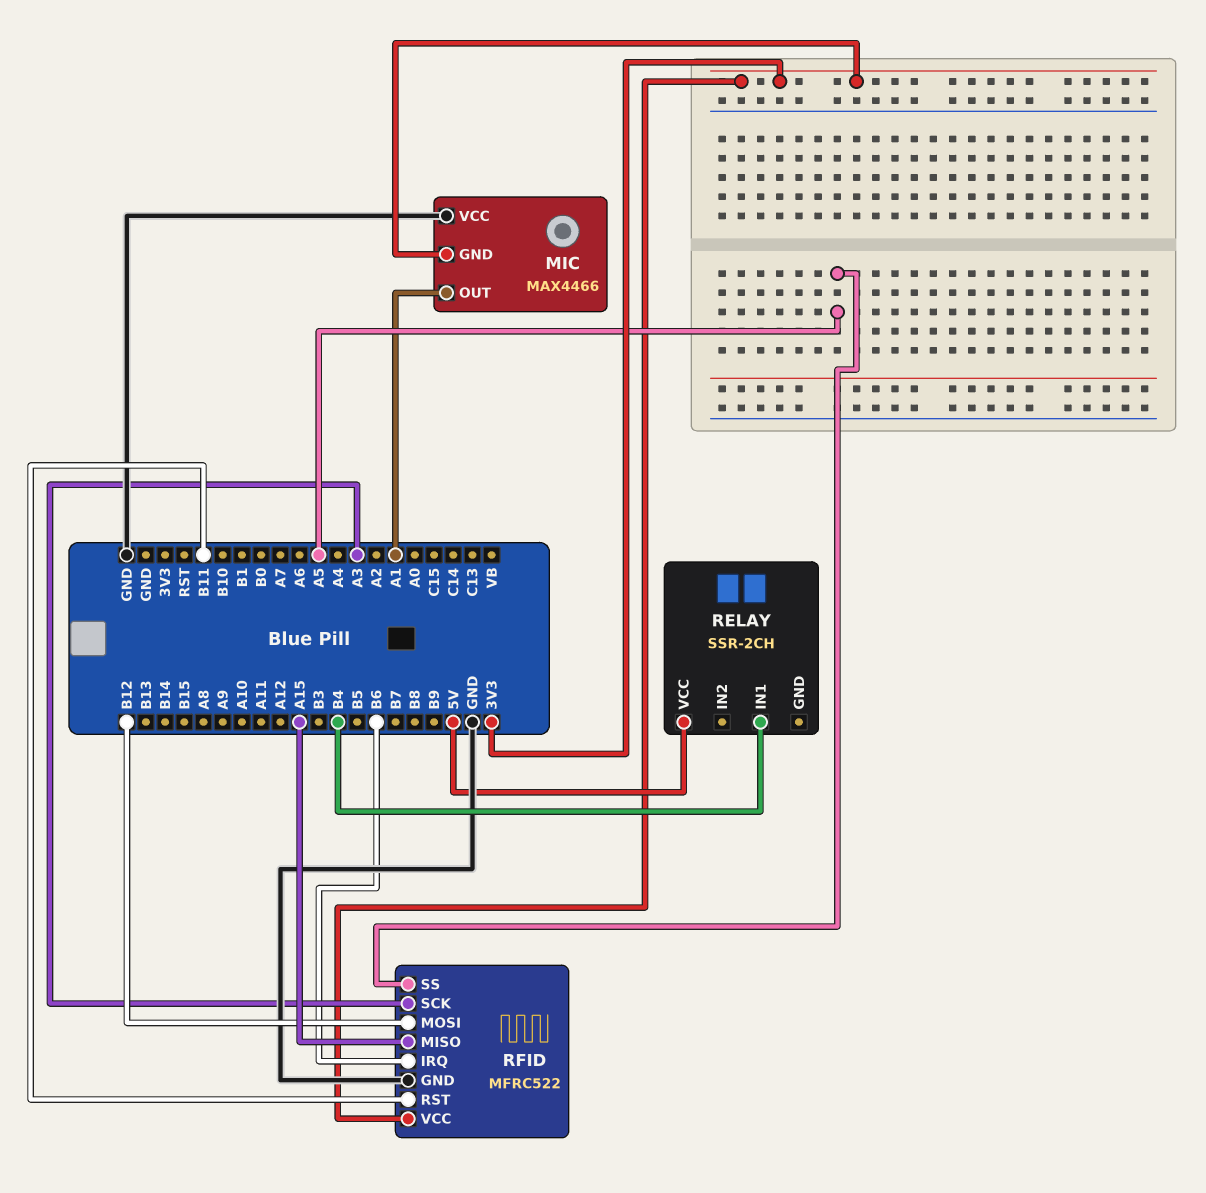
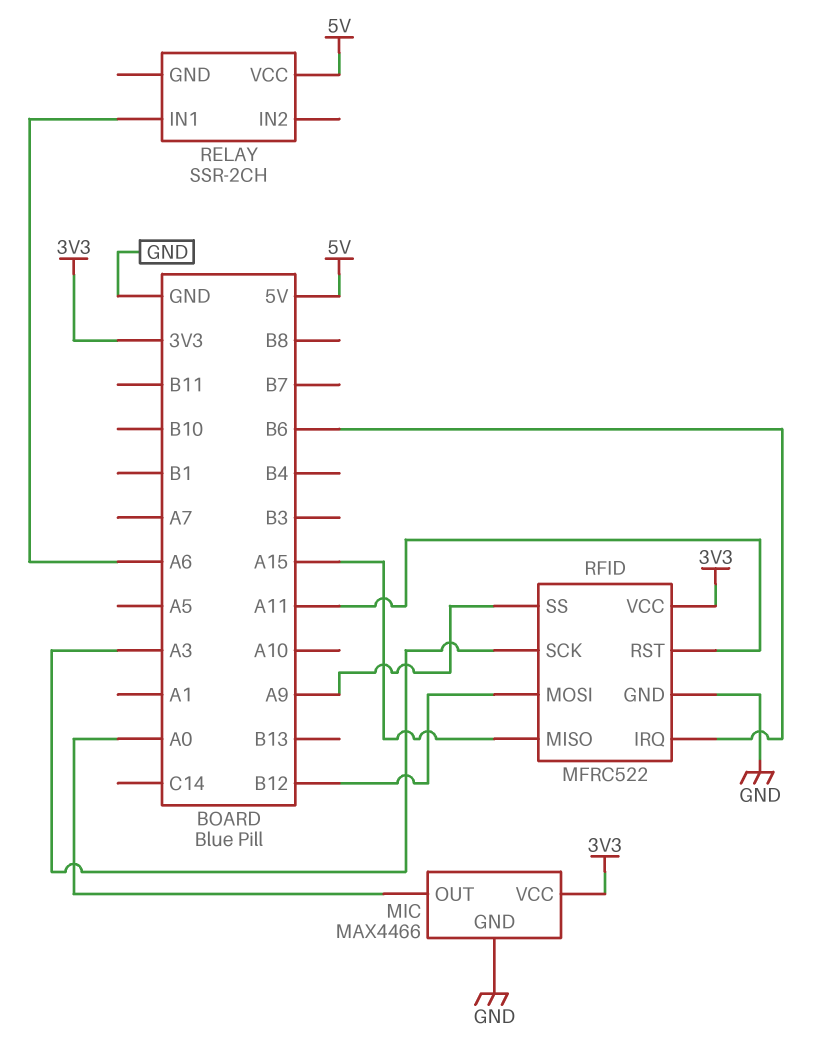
MIC pin GND: 3V3 -> GND
MIC pin OUT: A1 -> A0
MIC pin VCC: GND -> 3V3
RELAY pin IN1: B4 -> A6
RFID pin RST: B11 -> A11
RFID pin SS: A5 -> A9

